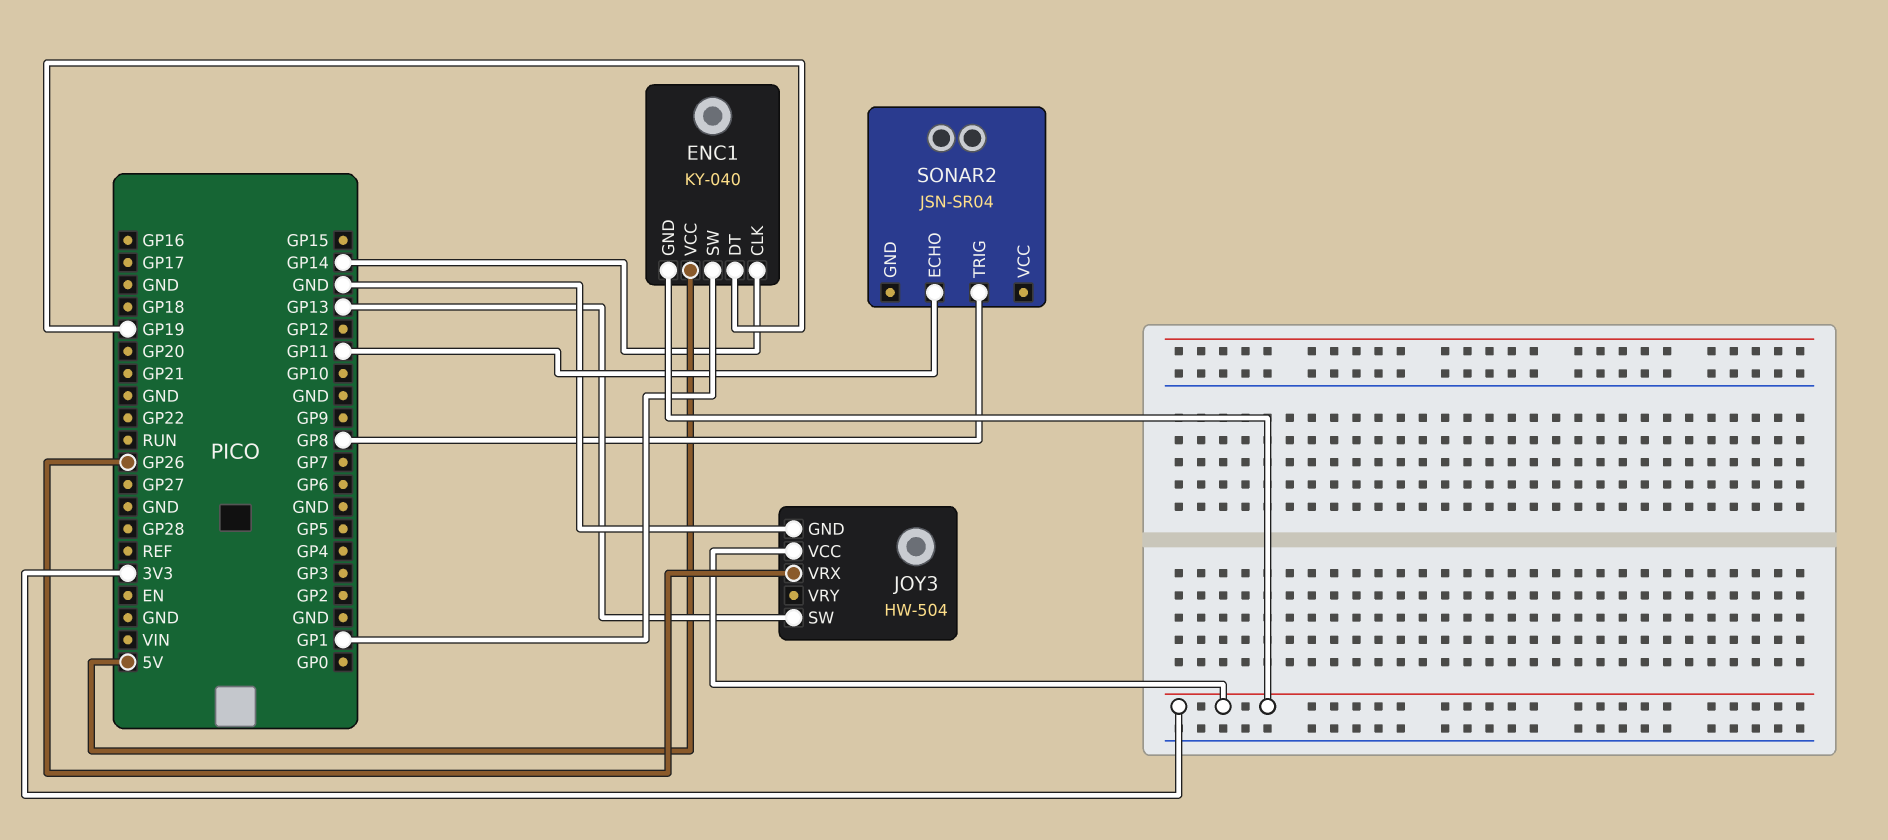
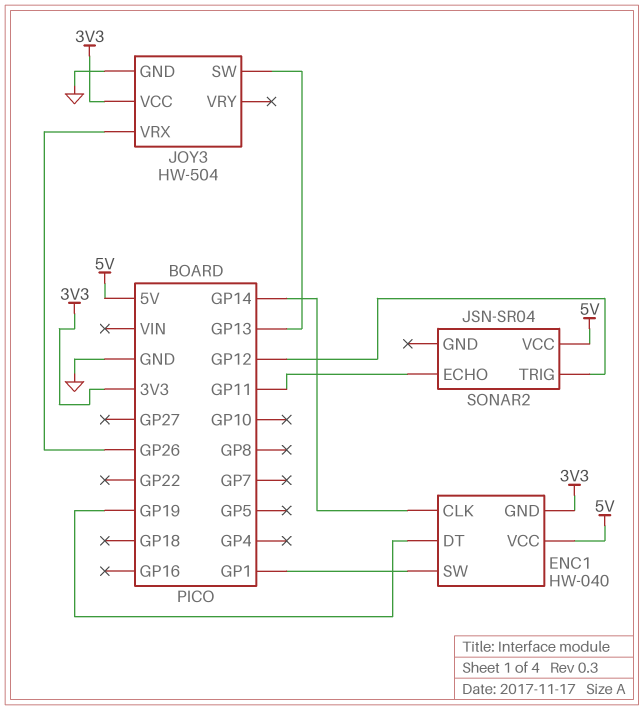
ENC1: KY-040 -> HW-040
SONAR2 pin TRIG: GP8 -> GP12
SONAR2 pin VCC: none -> 5V

